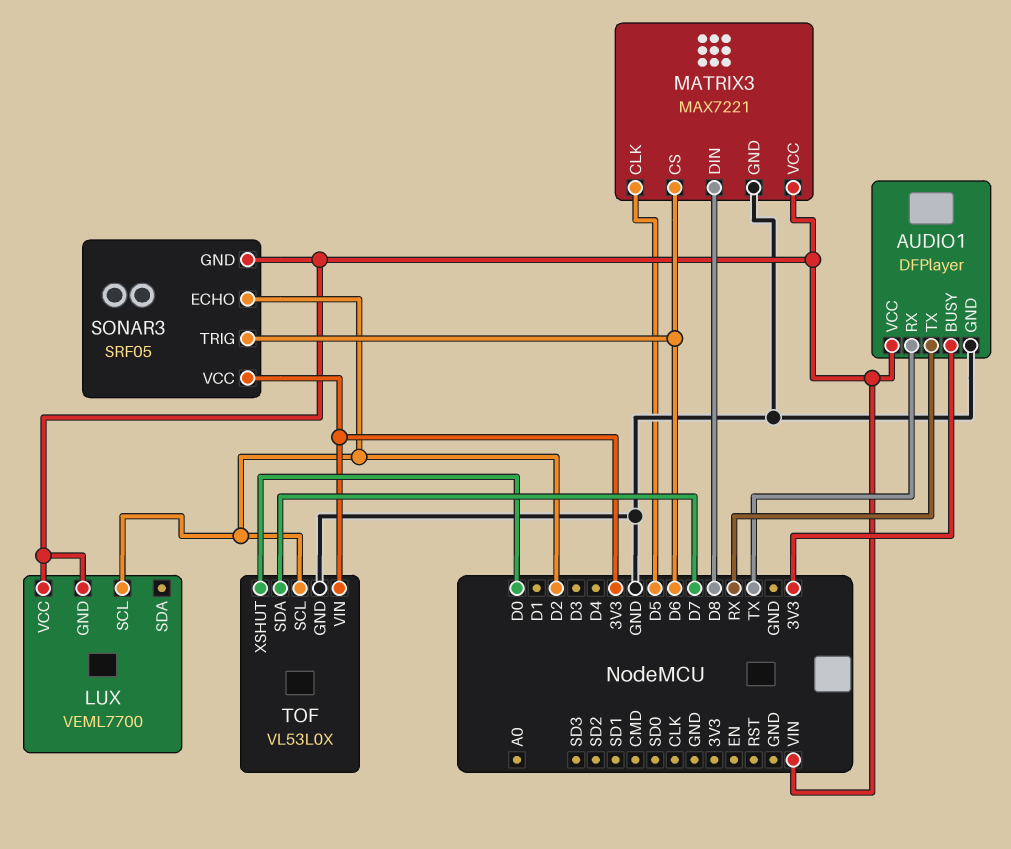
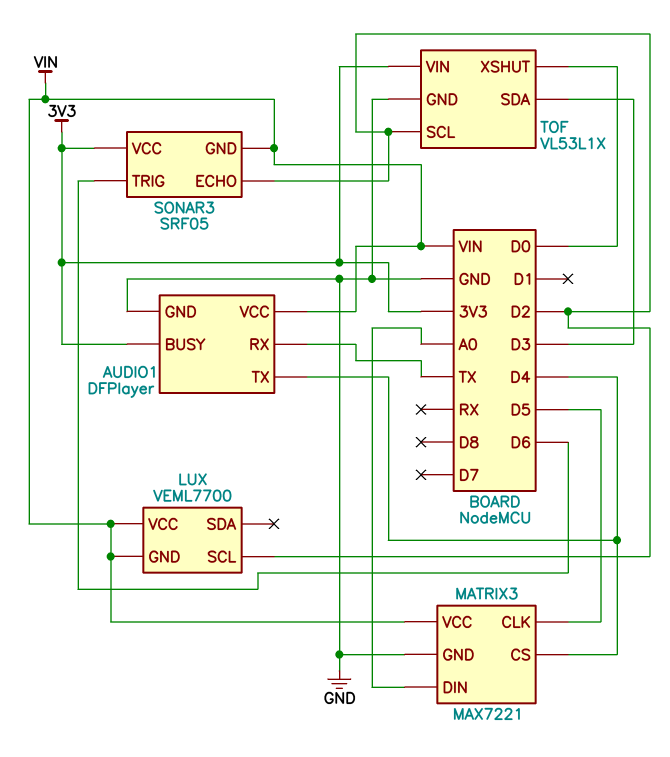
AUDIO1 pin TX: RX -> D4
MATRIX3 pin CS: D6 -> D4
MATRIX3 pin DIN: D8 -> A0
TOF: VL53L0X -> VL53L1X
TOF pin SDA: D7 -> D3

